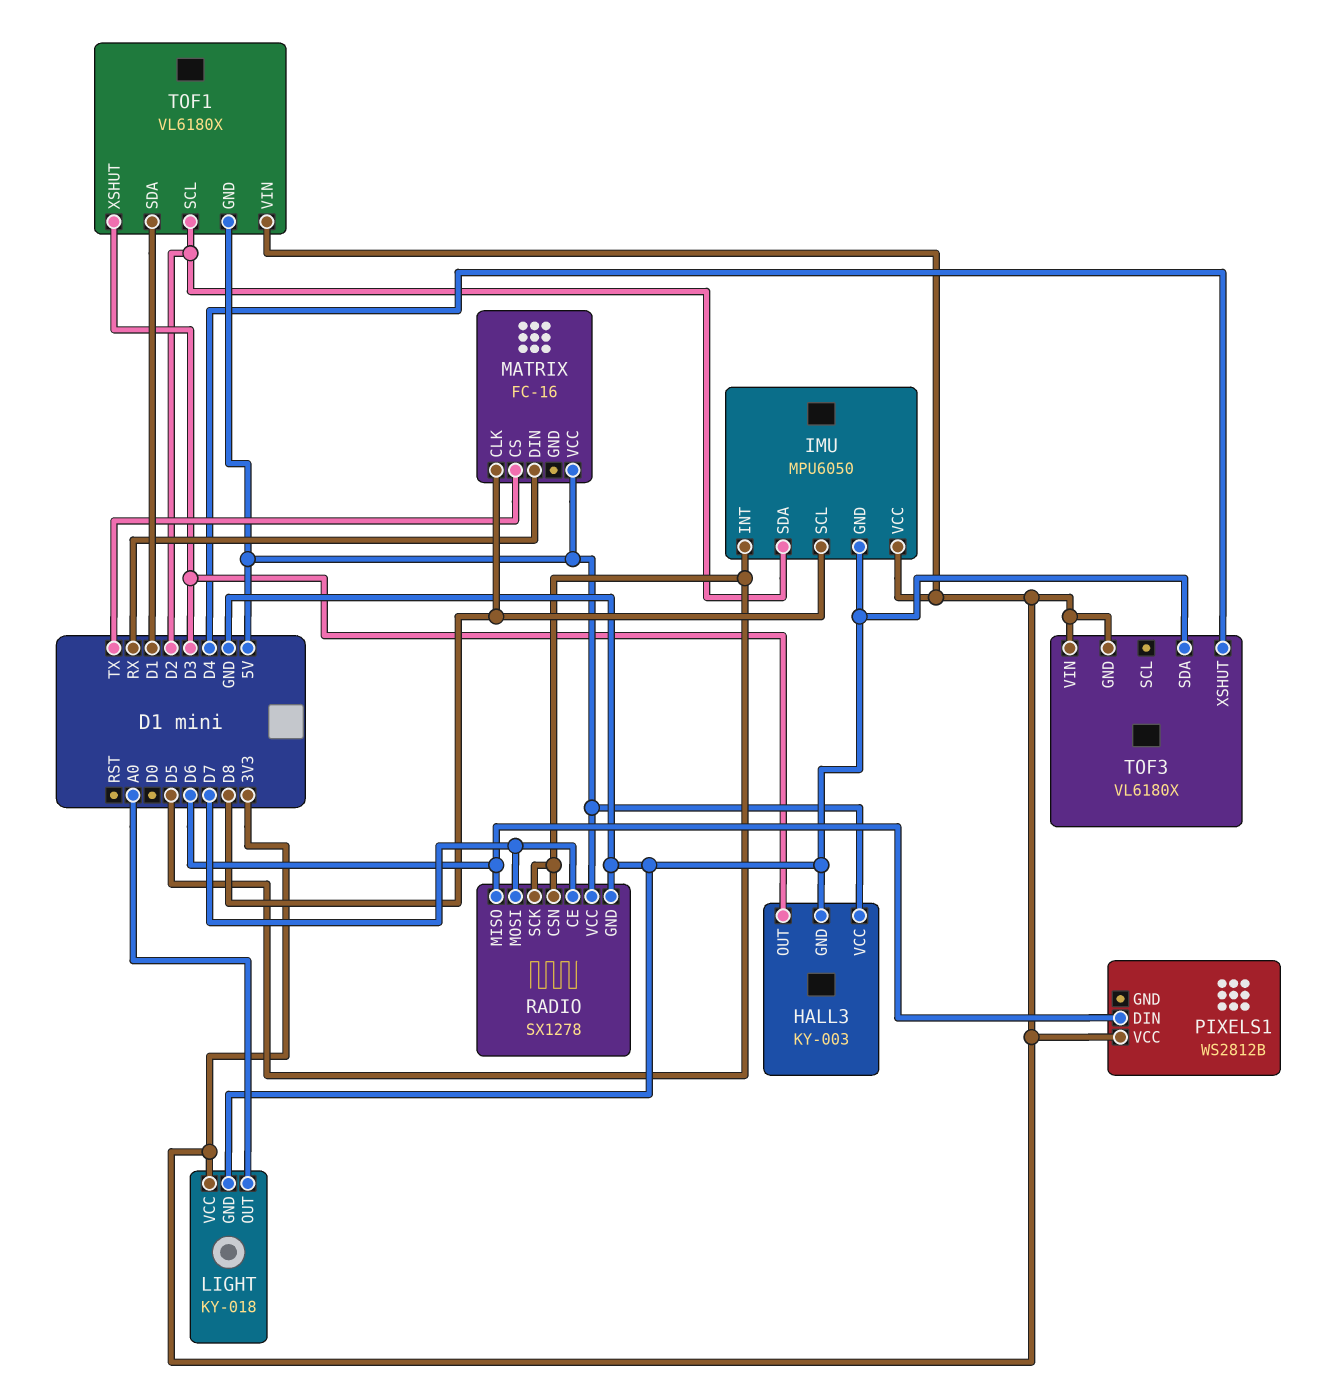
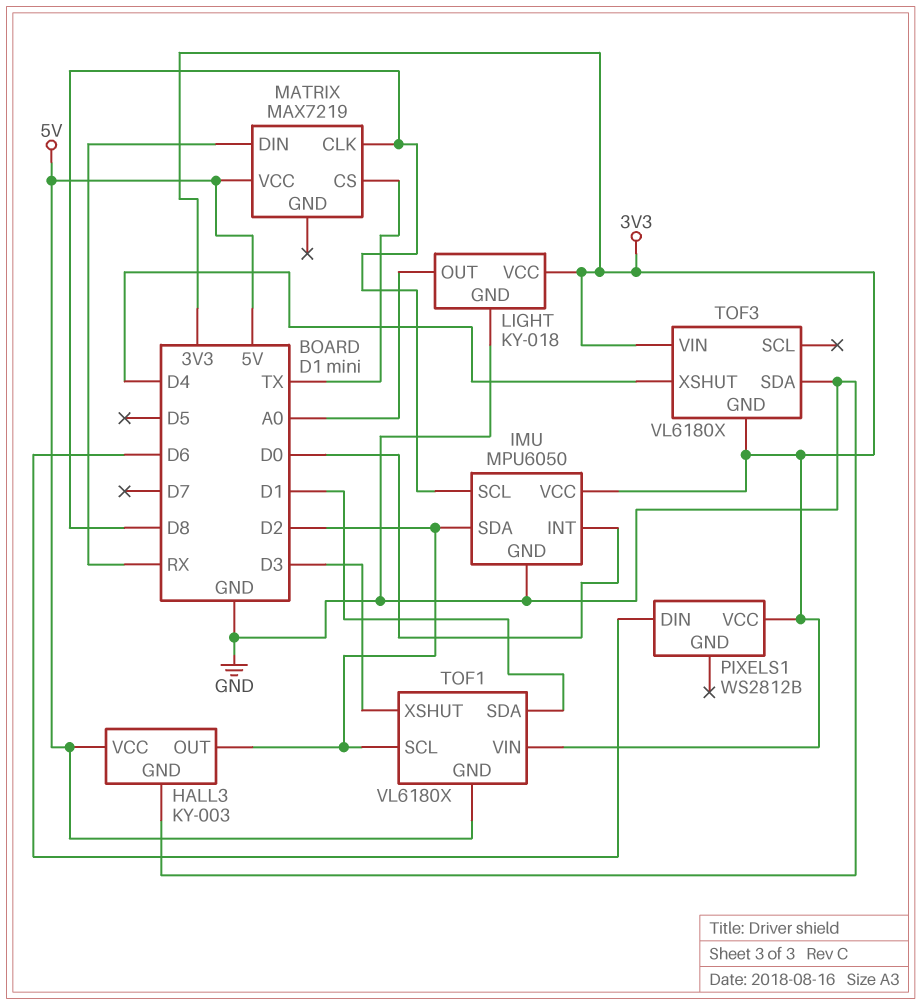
HALL3 pin OUT: D3 -> D2
IMU pin INT: D5 -> D0
MATRIX: FC-16 -> MAX7219
RADIO: SX1278 -> none
RADIO pin CE: D7 -> none
RADIO pin CSN: D5 -> none
RADIO pin GND: GND -> none
RADIO pin MISO: D6 -> none
RADIO pin MOSI: D7 -> none
RADIO pin SCK: D5 -> none
RADIO pin VCC: 5V -> none

